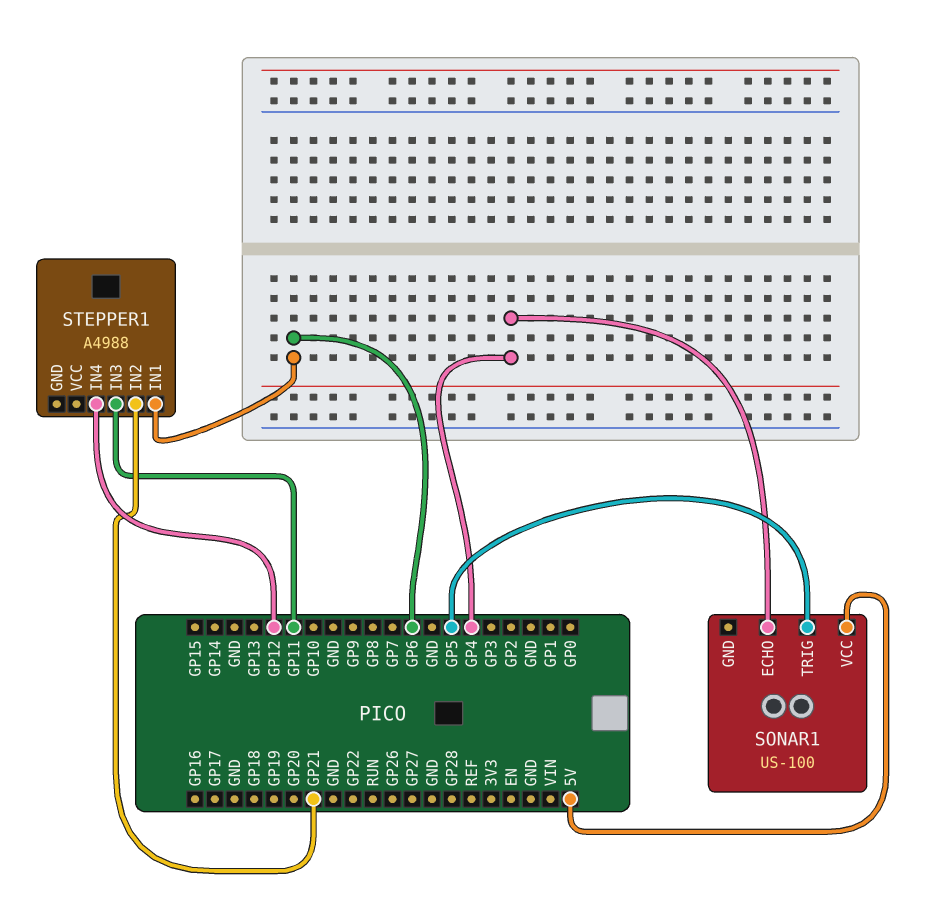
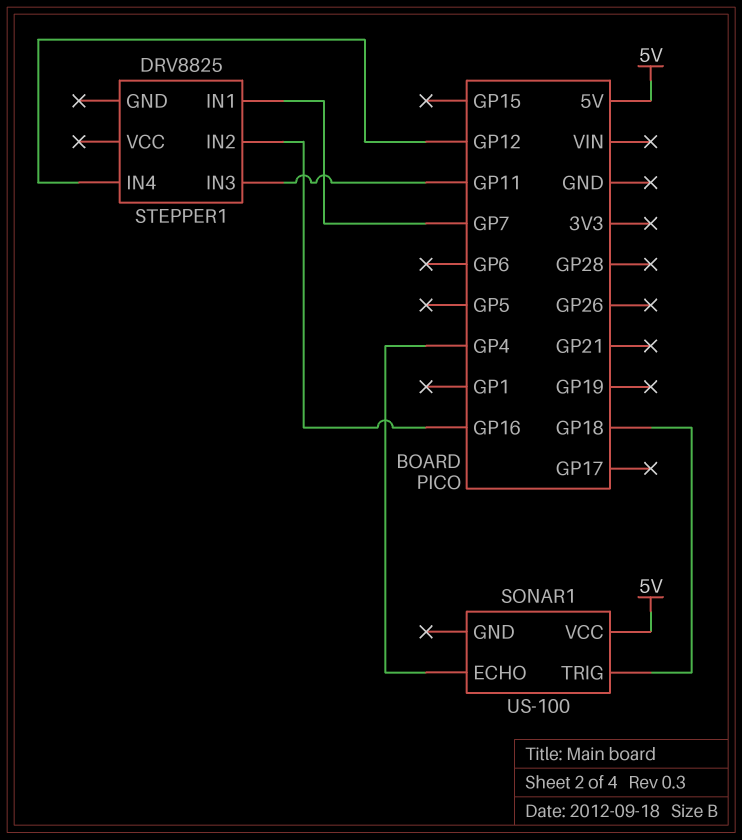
SONAR1 pin TRIG: GP5 -> GP18
STEPPER1: A4988 -> DRV8825
STEPPER1 pin IN1: GP6 -> GP7
STEPPER1 pin IN2: GP21 -> GP16

